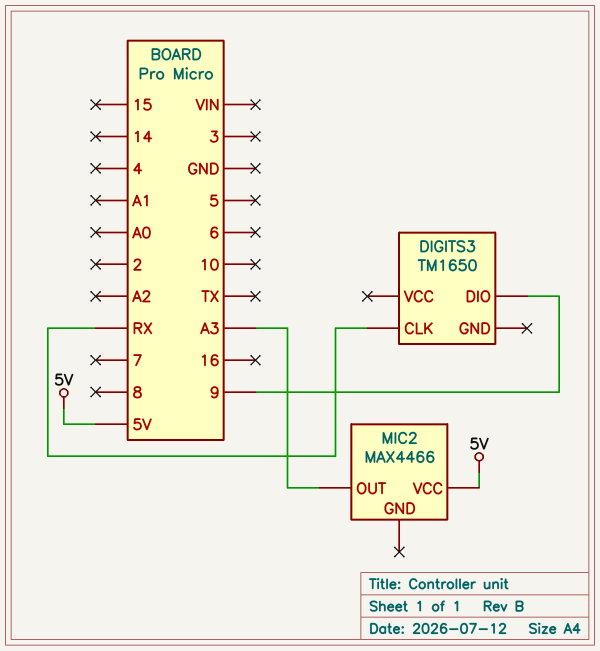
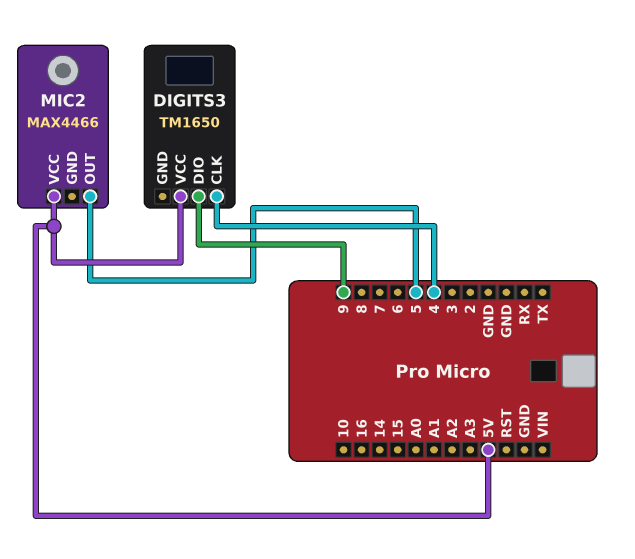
DIGITS3 pin CLK: RX -> 4
DIGITS3 pin VCC: none -> 5V
MIC2 pin OUT: A3 -> 5

